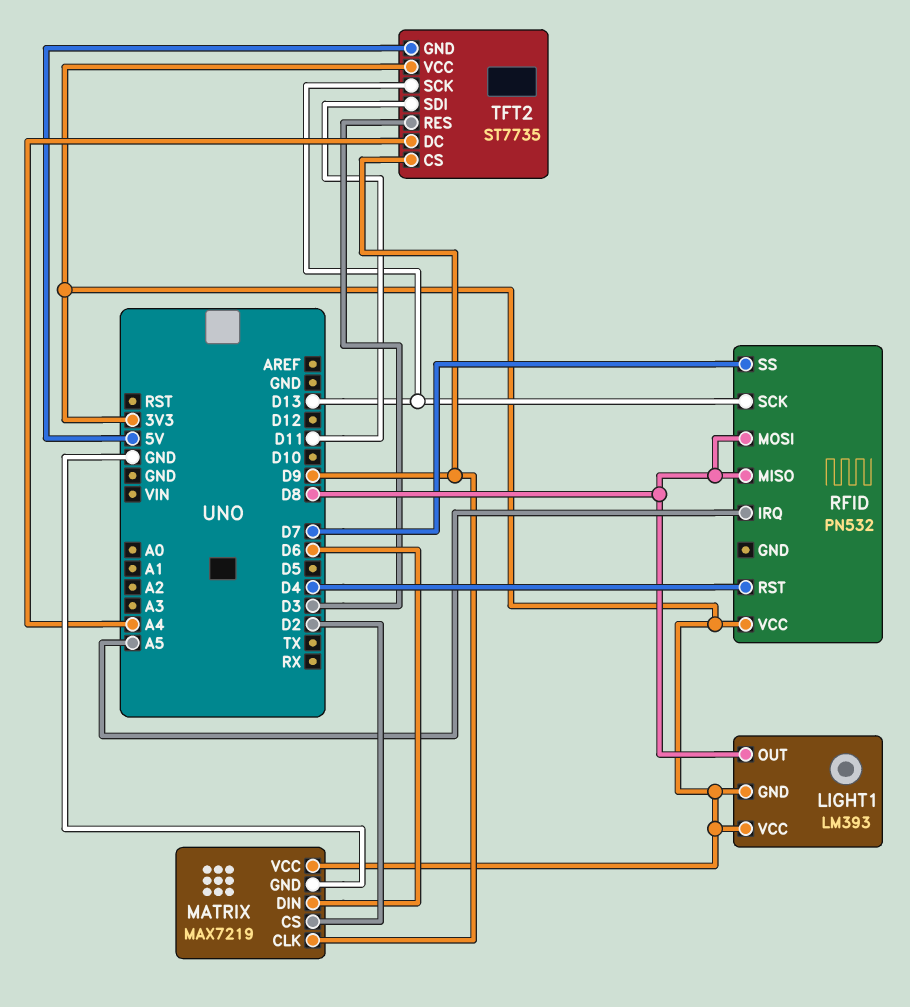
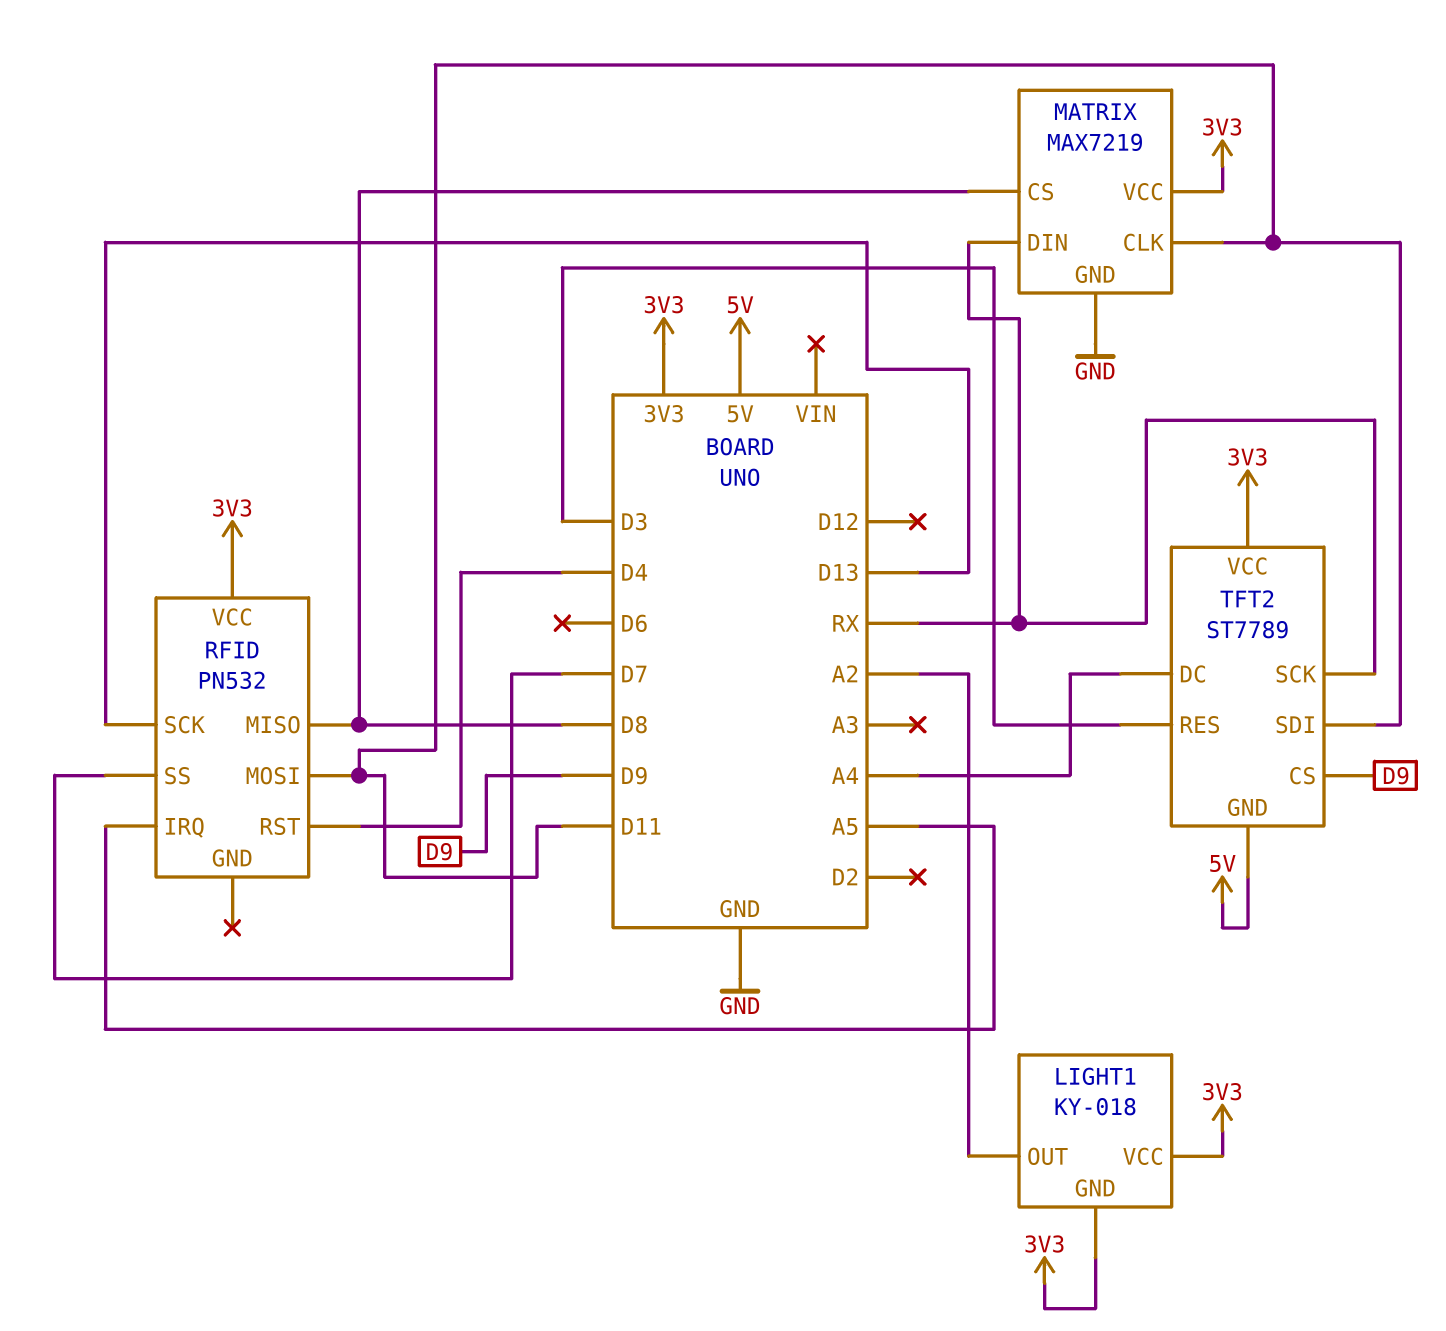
LIGHT1: LM393 -> KY-018
LIGHT1 pin OUT: D8 -> A2
MATRIX pin CLK: D9 -> D11
MATRIX pin CS: D2 -> D8
MATRIX pin DIN: D6 -> RX
RFID pin MOSI: D8 -> D11
TFT2: ST7735 -> ST7789
TFT2 pin SCK: D13 -> RX

